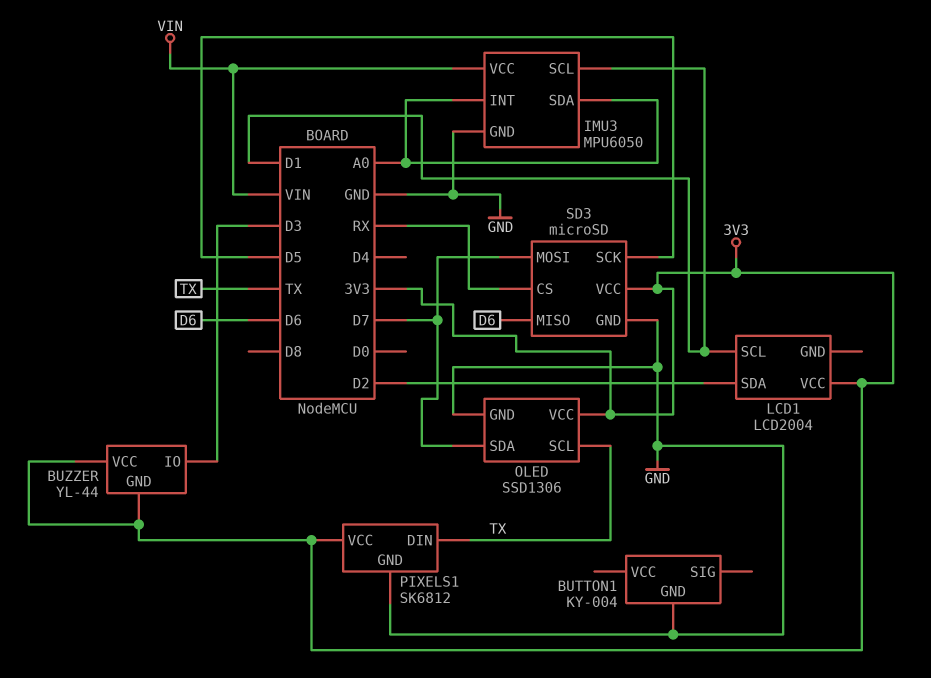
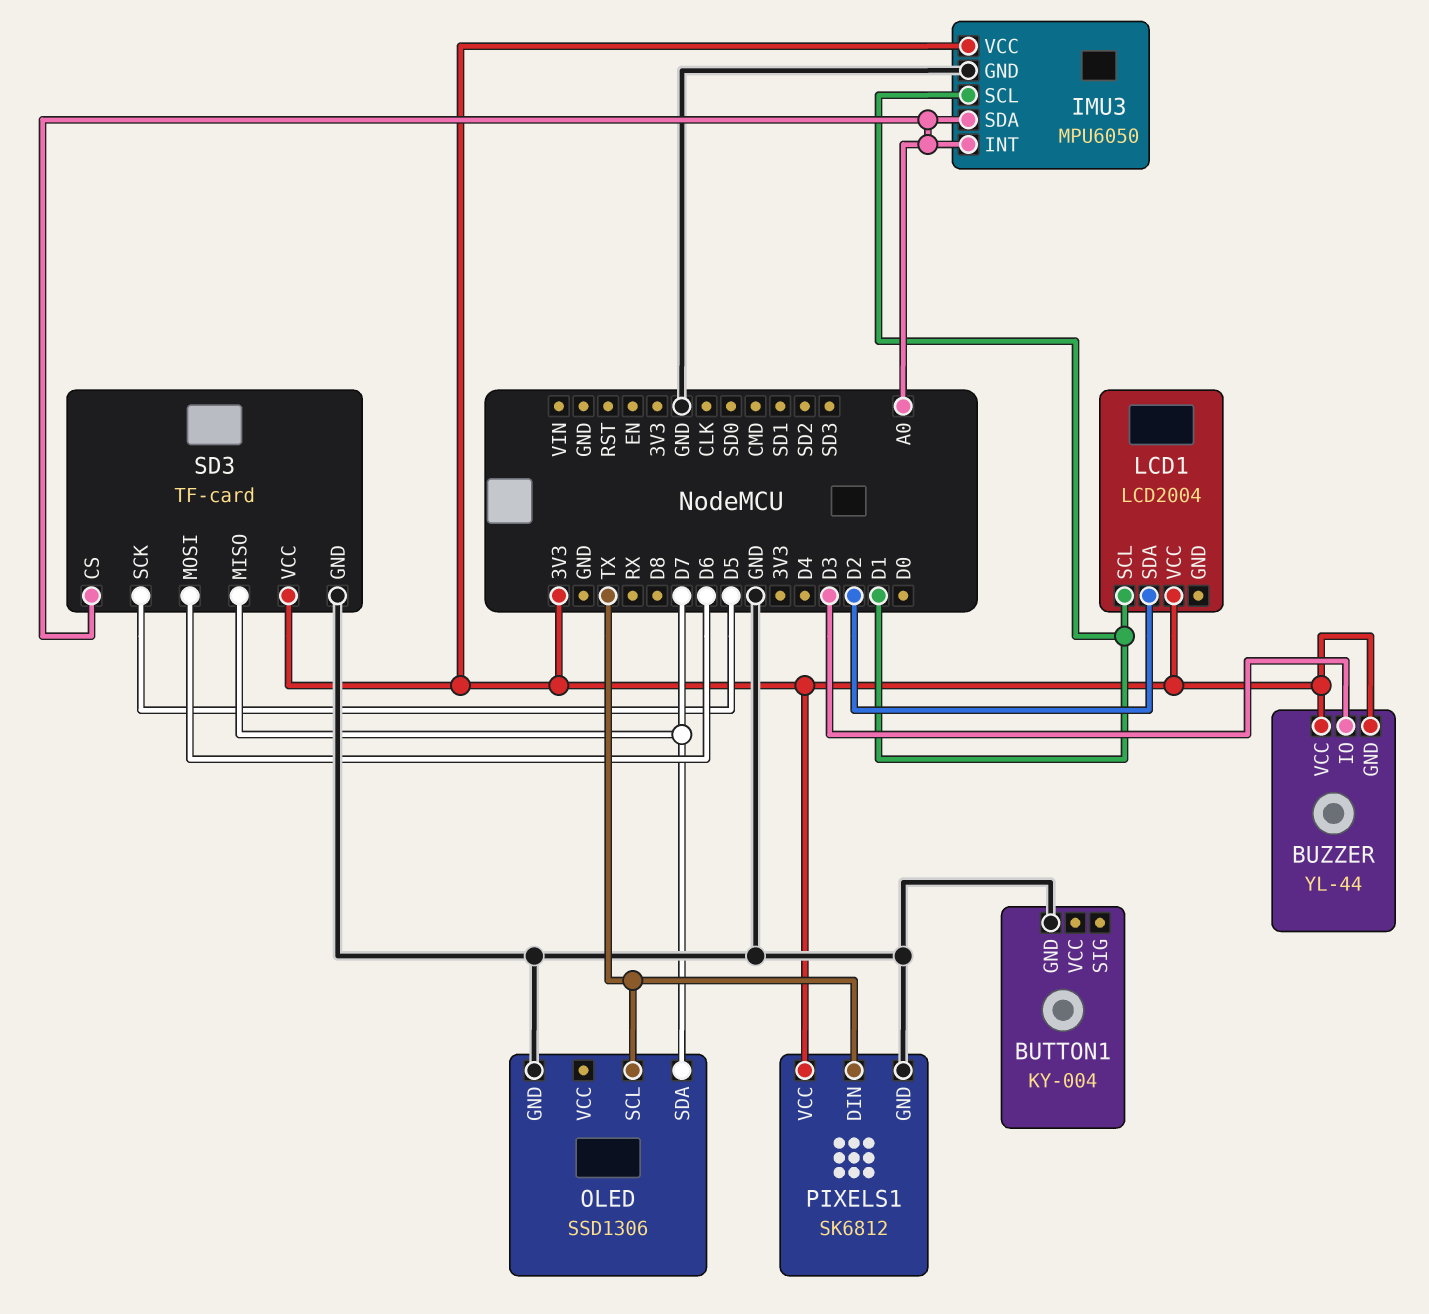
IMU3 pin VCC: VIN -> 3V3
OLED pin VCC: 3V3 -> none
SD3: microSD -> TF-card
SD3 pin CS: RX -> A0
SD3 pin MISO: D6 -> D7
SD3 pin MOSI: D7 -> D6

